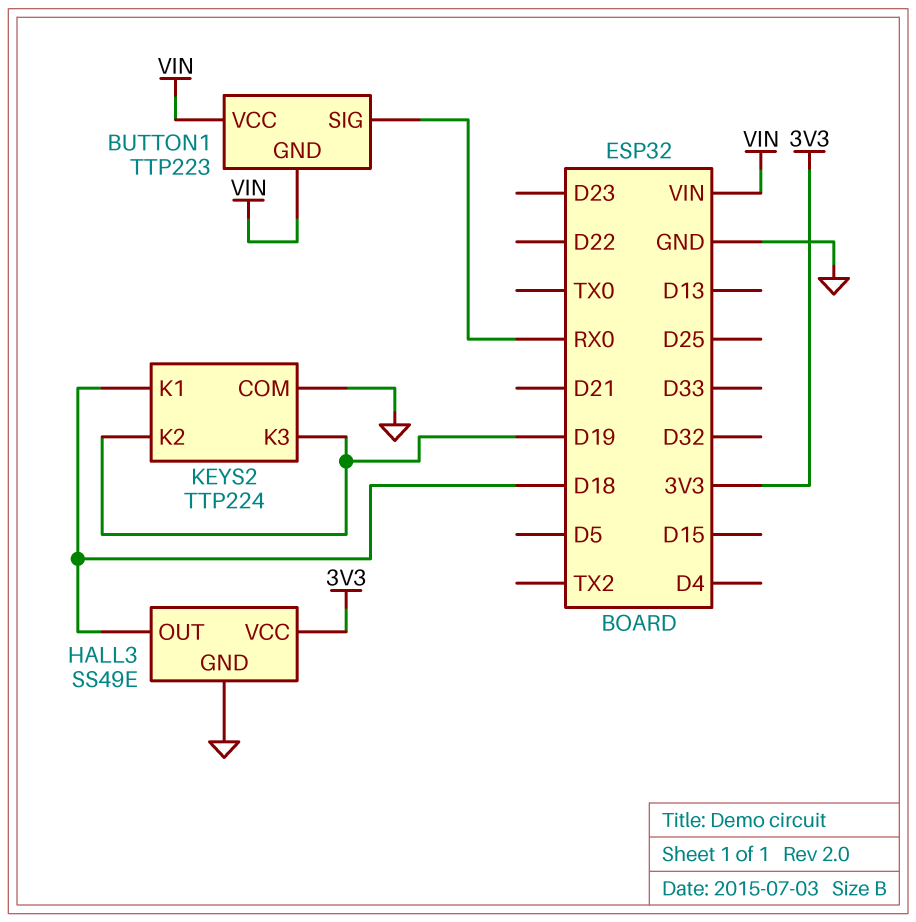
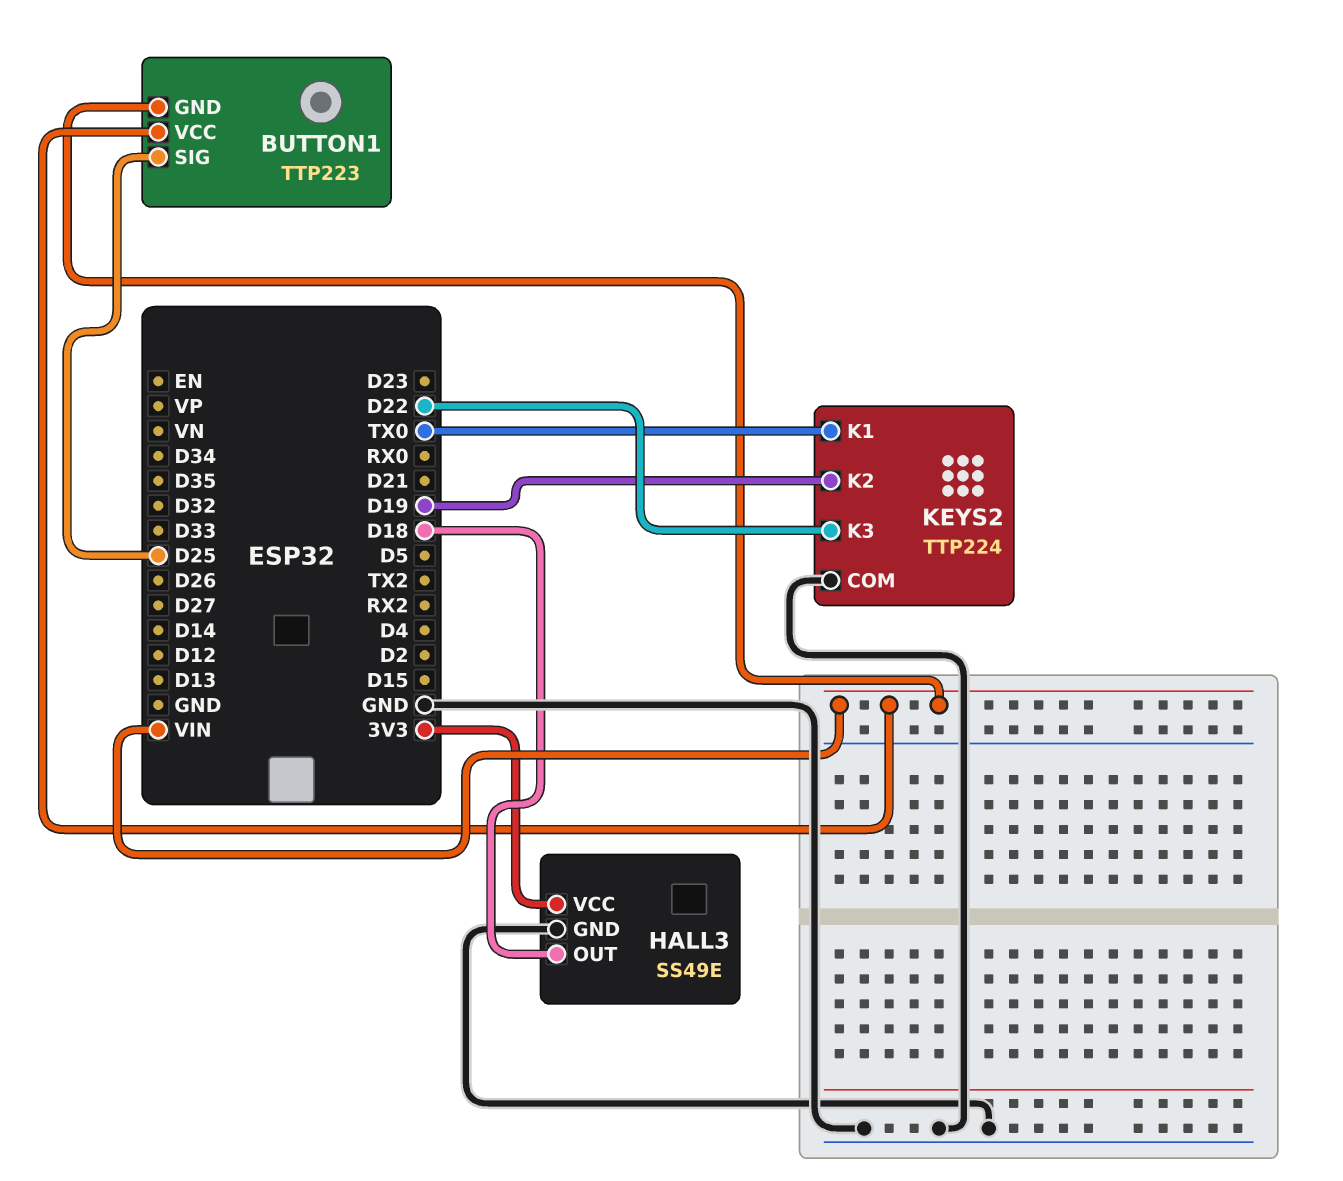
BUTTON1 pin SIG: RX0 -> D25
KEYS2 pin K1: D18 -> TX0
KEYS2 pin K3: D19 -> D22

